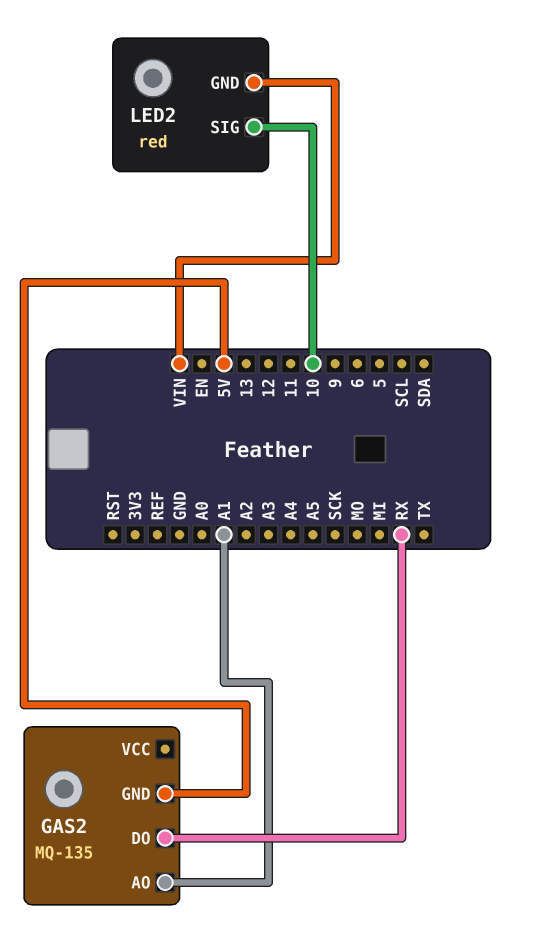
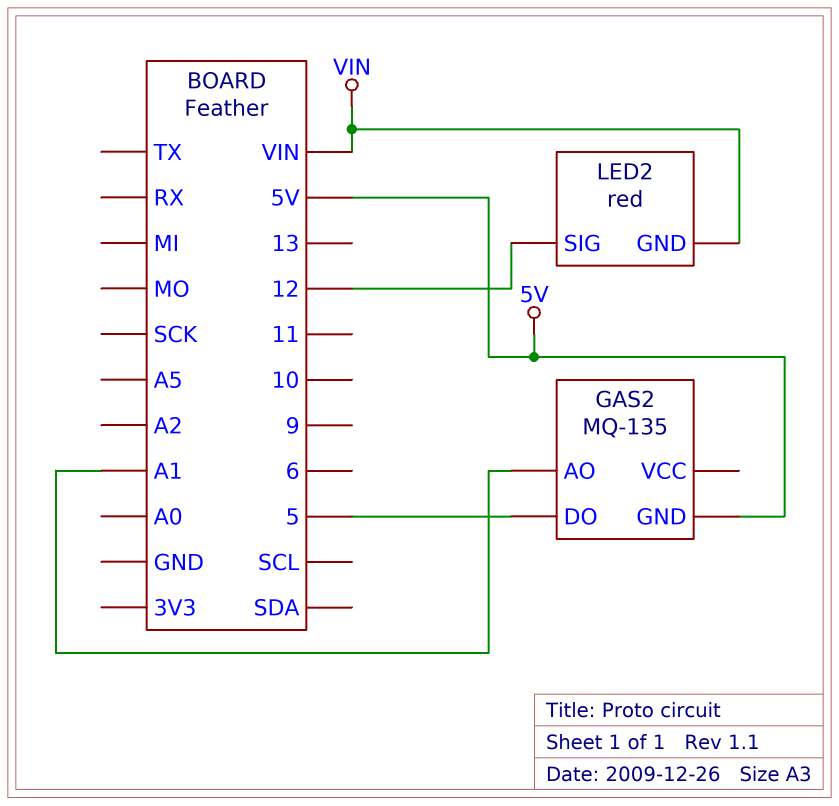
GAS2 pin DO: RX -> 5
LED2 pin SIG: 10 -> 12

